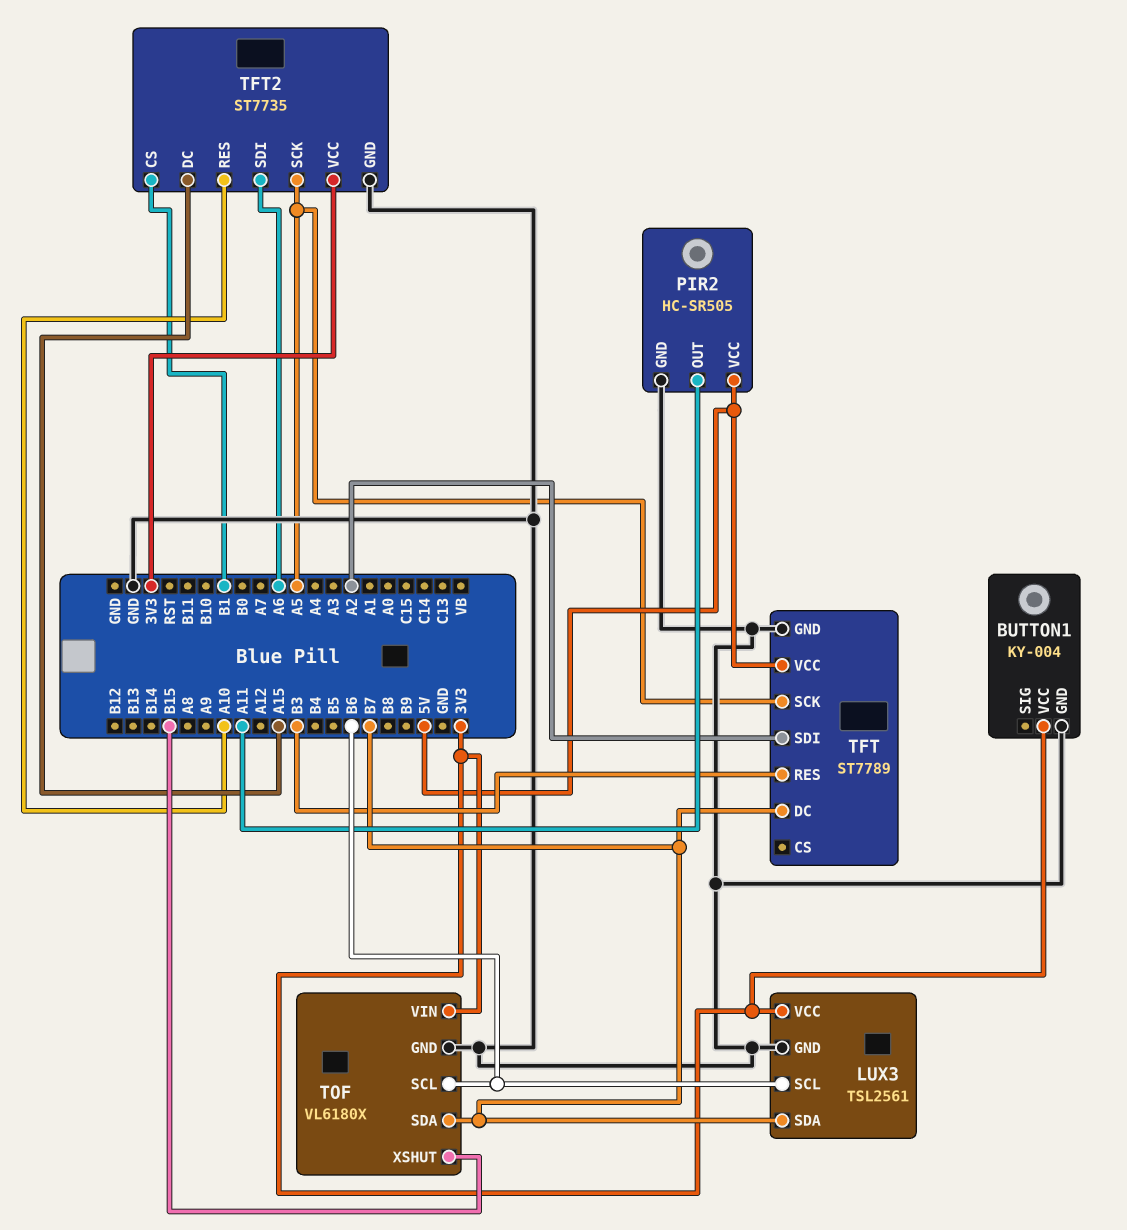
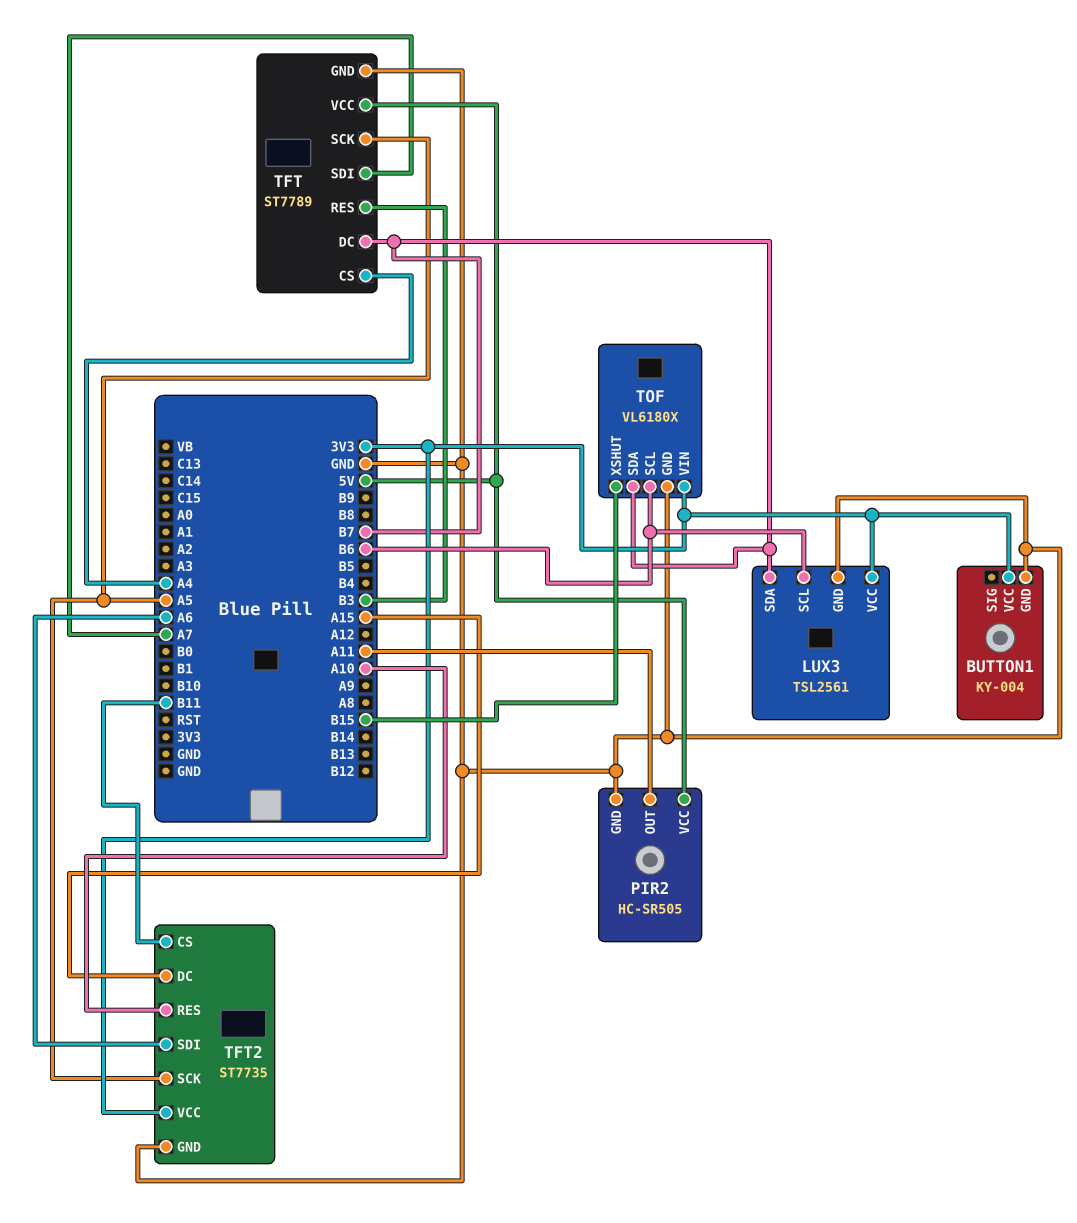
TFT pin CS: none -> A4
TFT pin SDI: A2 -> A7
TFT2 pin CS: B1 -> B11

